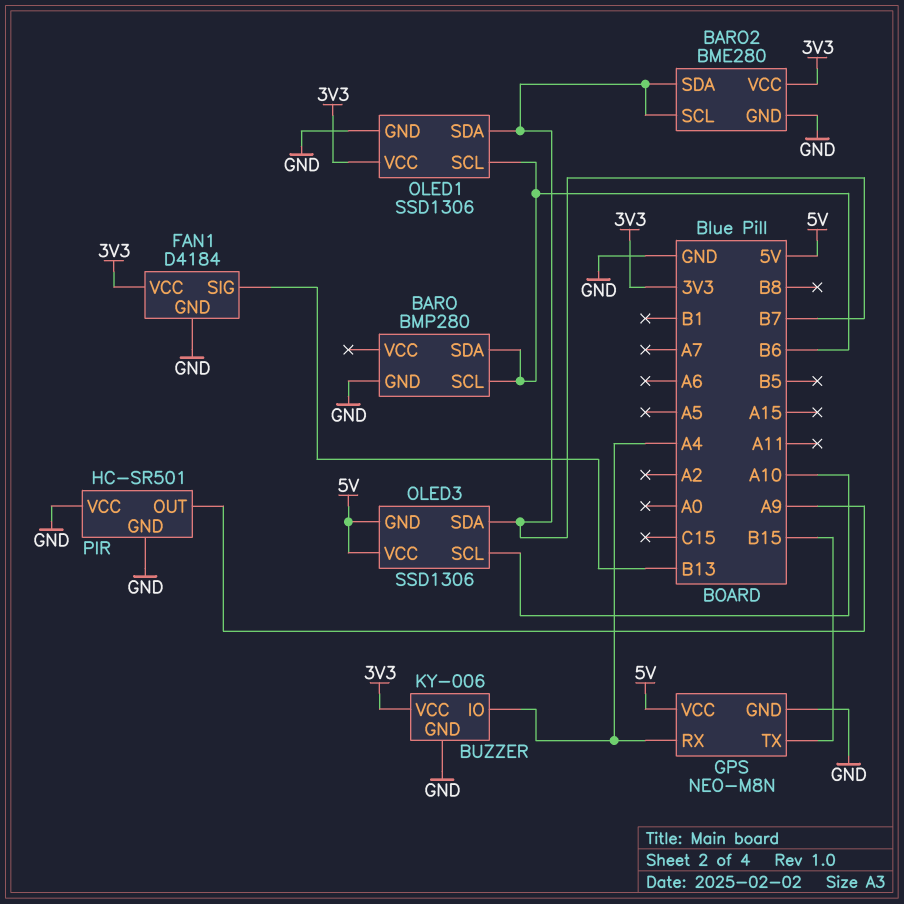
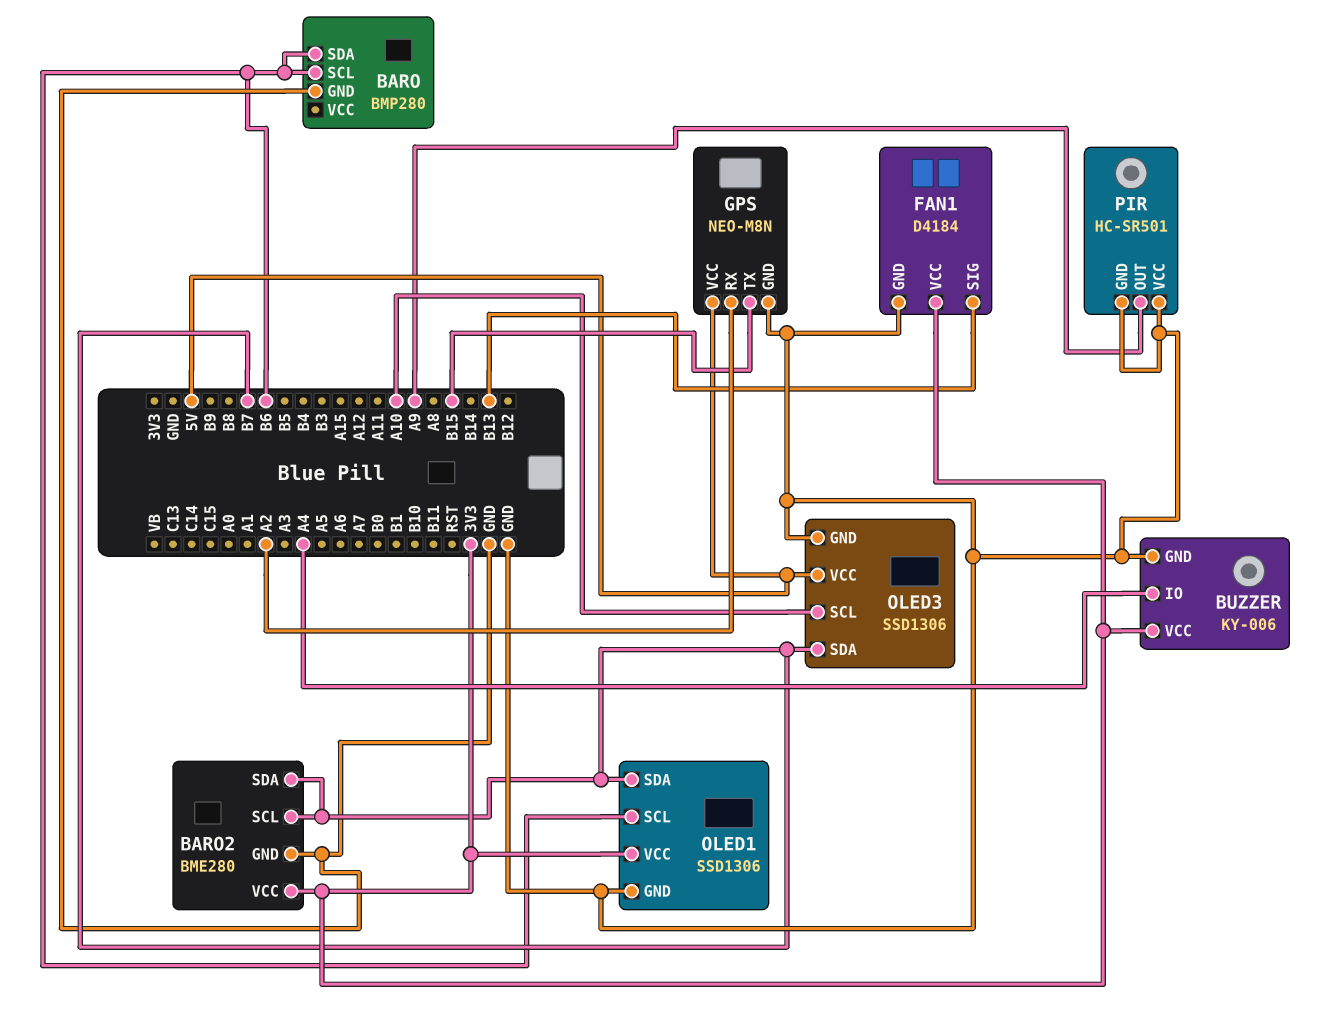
GPS pin RX: A4 -> A2
OLED3 pin GND: 5V -> GND

